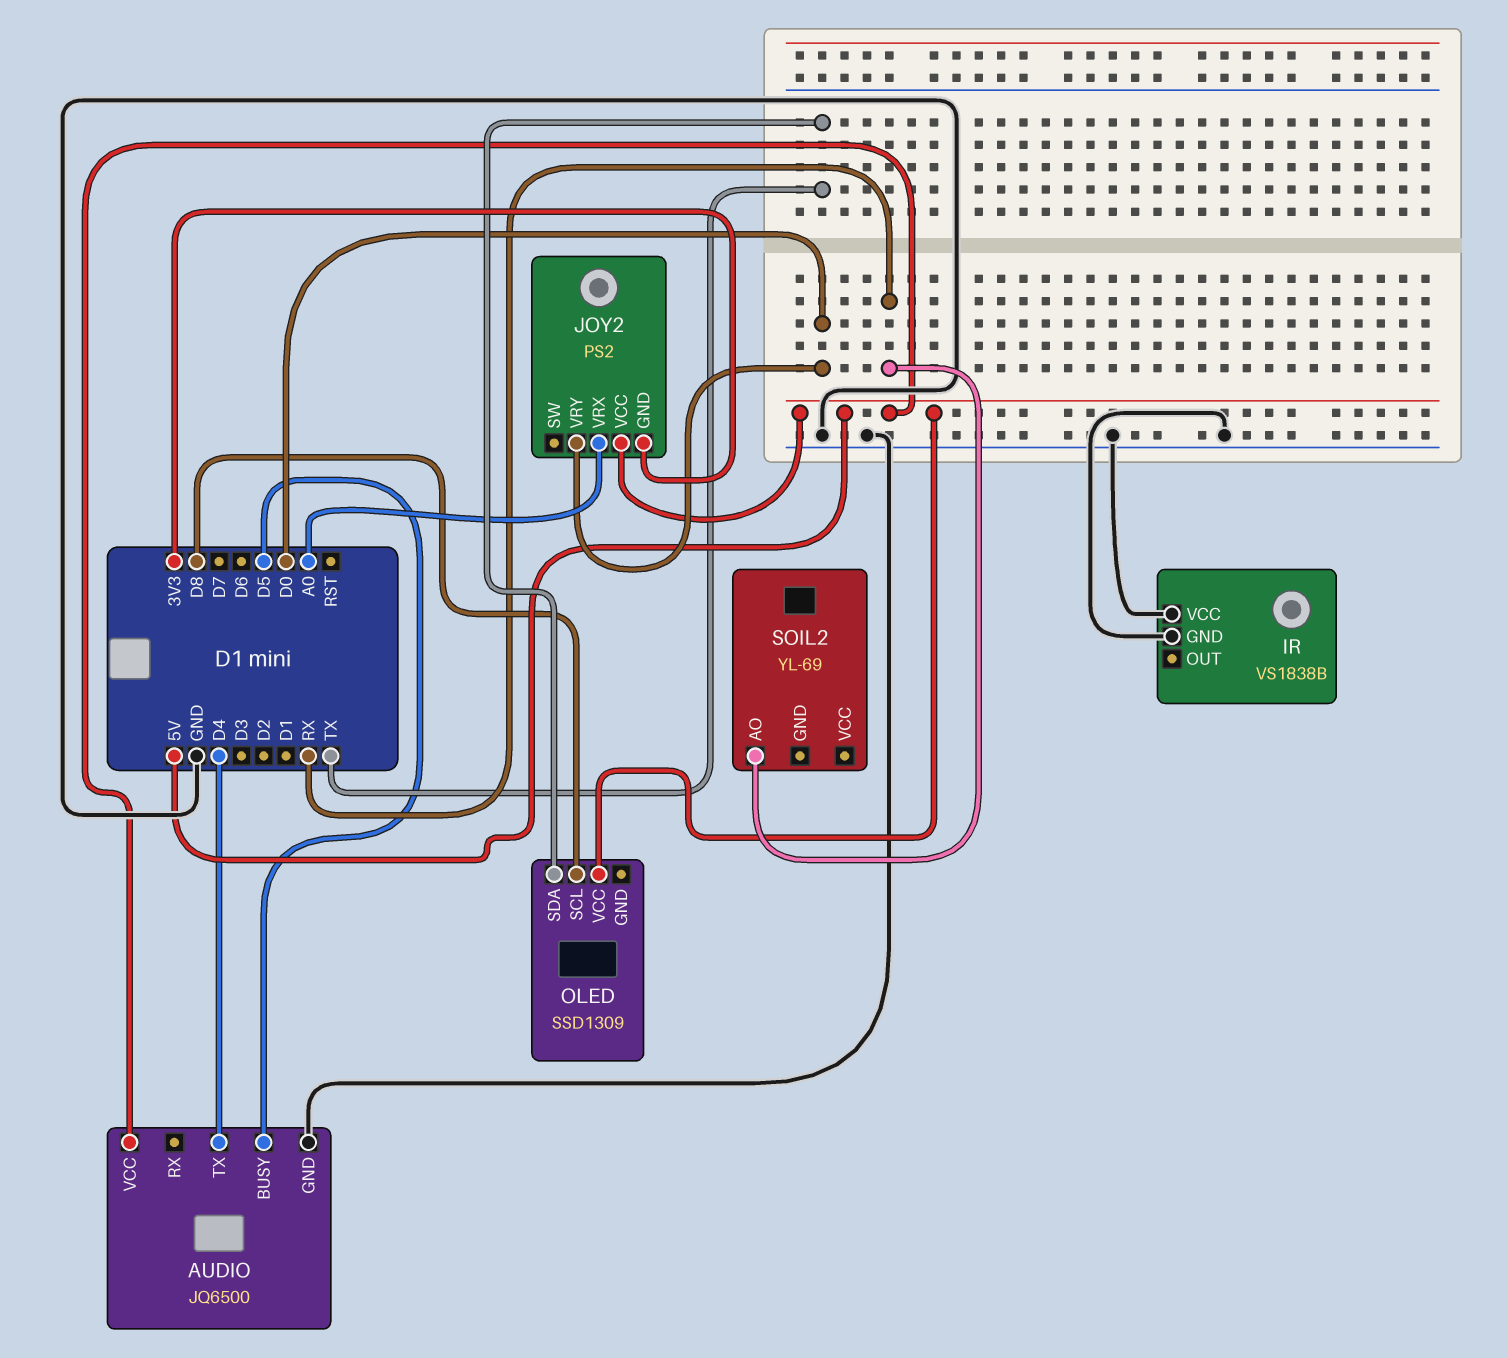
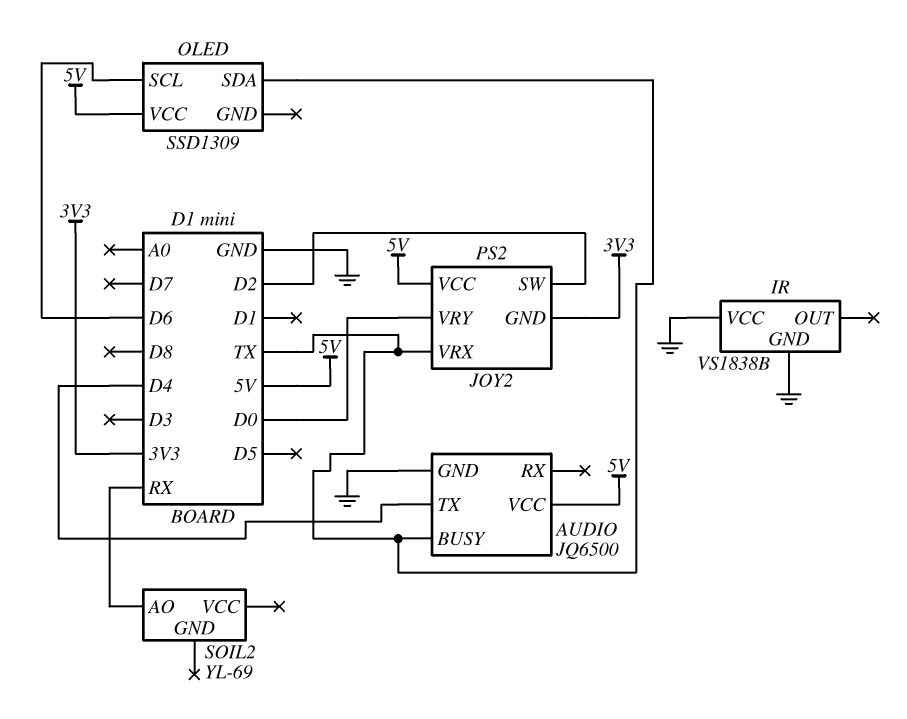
AUDIO pin BUSY: D5 -> TX
JOY2 pin SW: none -> D2
JOY2 pin VRX: A0 -> TX
OLED pin SCL: D8 -> D6

